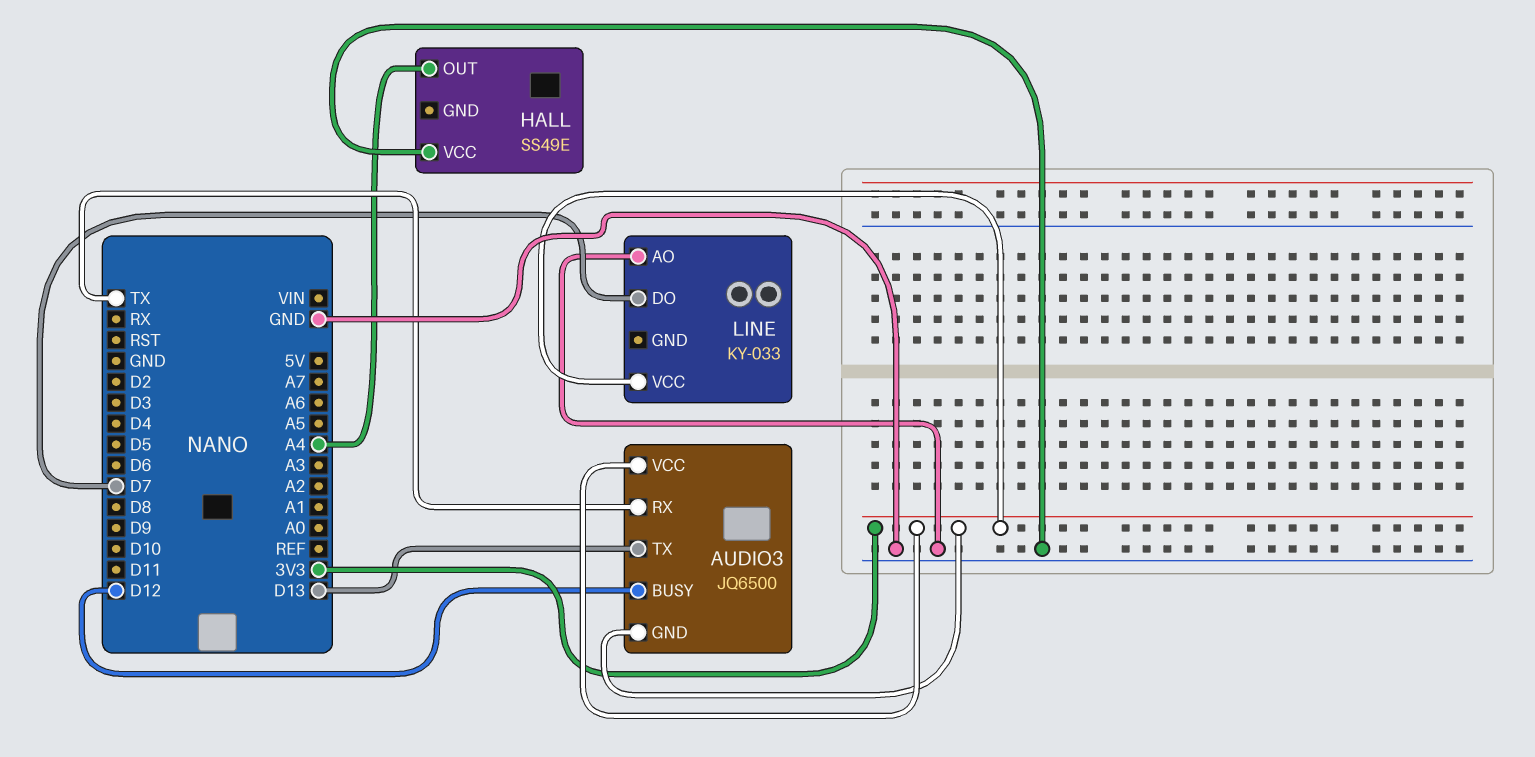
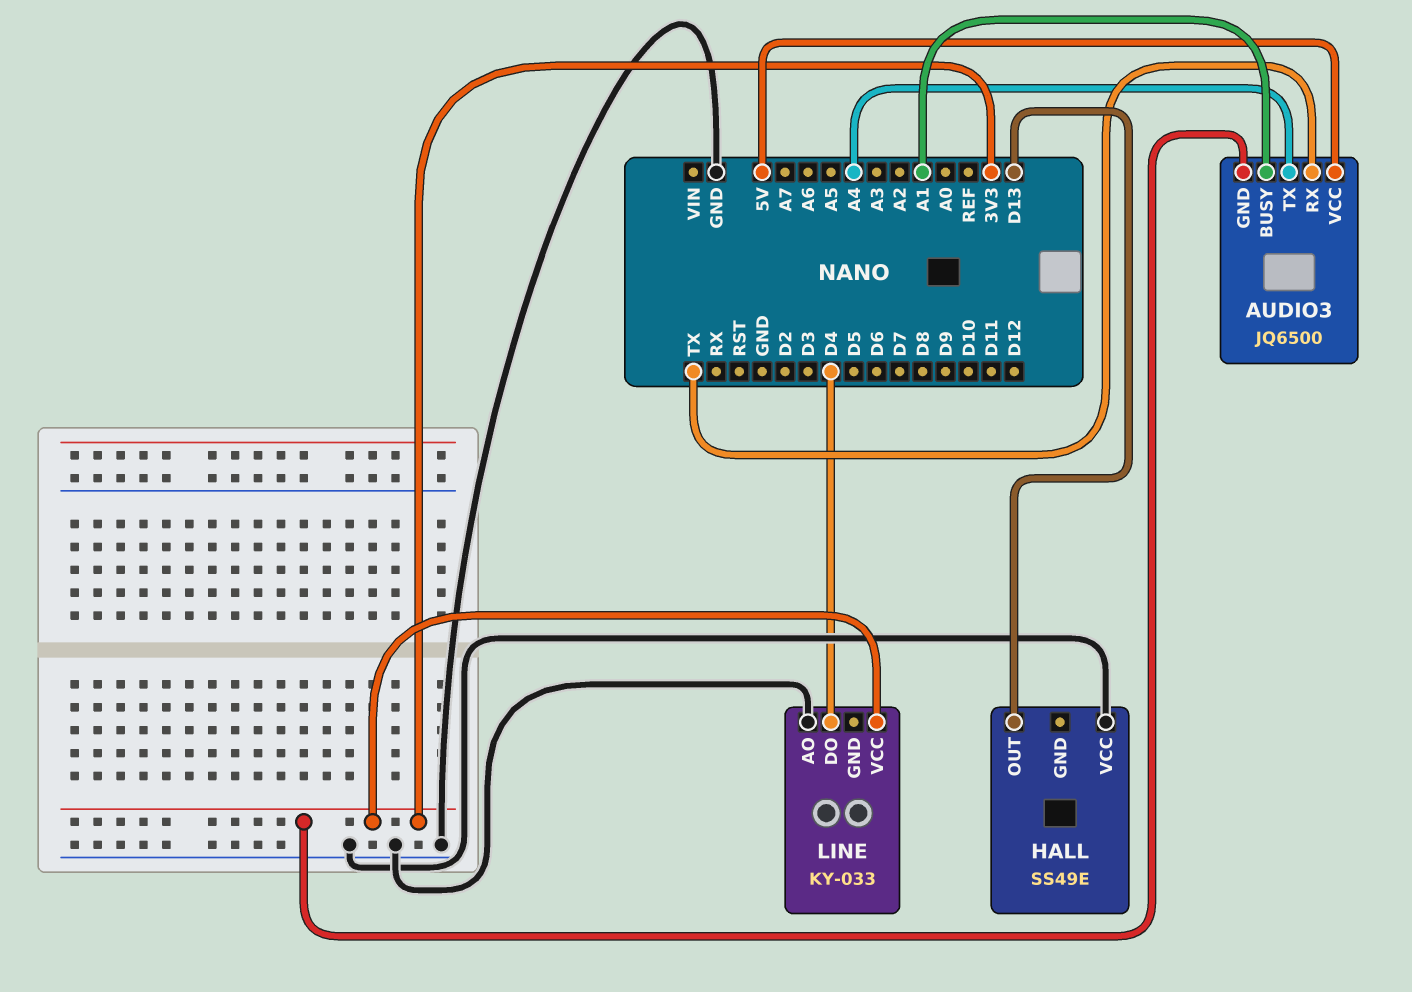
AUDIO3 pin BUSY: D12 -> A1
AUDIO3 pin TX: D13 -> A4
AUDIO3 pin VCC: 3V3 -> 5V
HALL pin OUT: A4 -> D13
LINE pin DO: D7 -> D4

